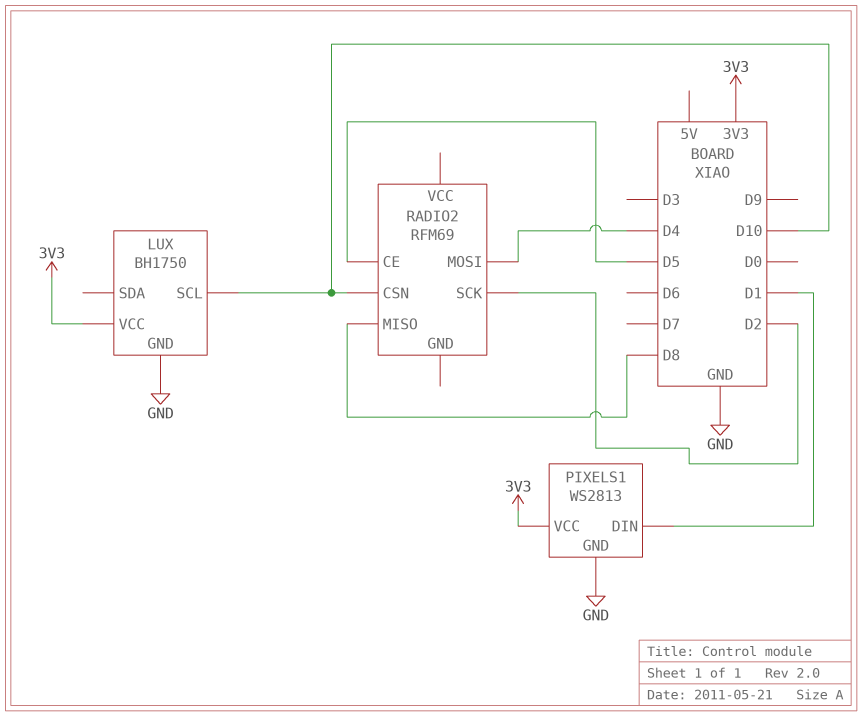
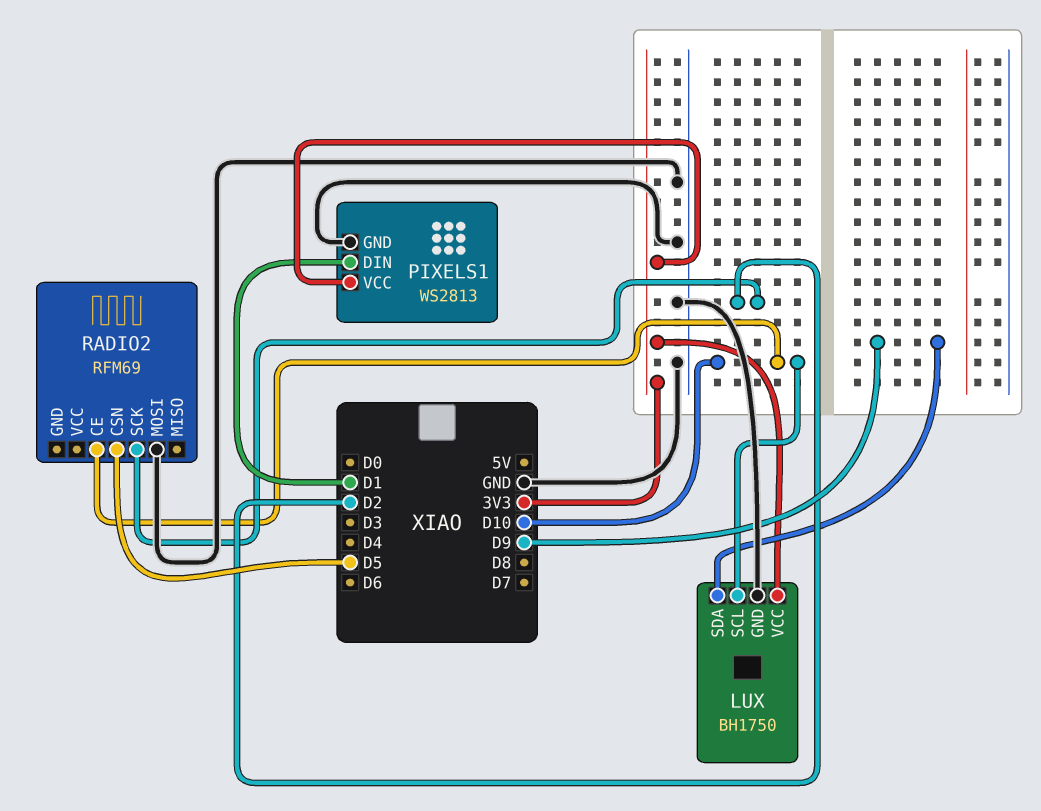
LUX pin SDA: none -> D9
RADIO2 pin CE: D5 -> D10
RADIO2 pin CSN: D10 -> D5
RADIO2 pin MISO: D8 -> none
RADIO2 pin MOSI: D4 -> GND

